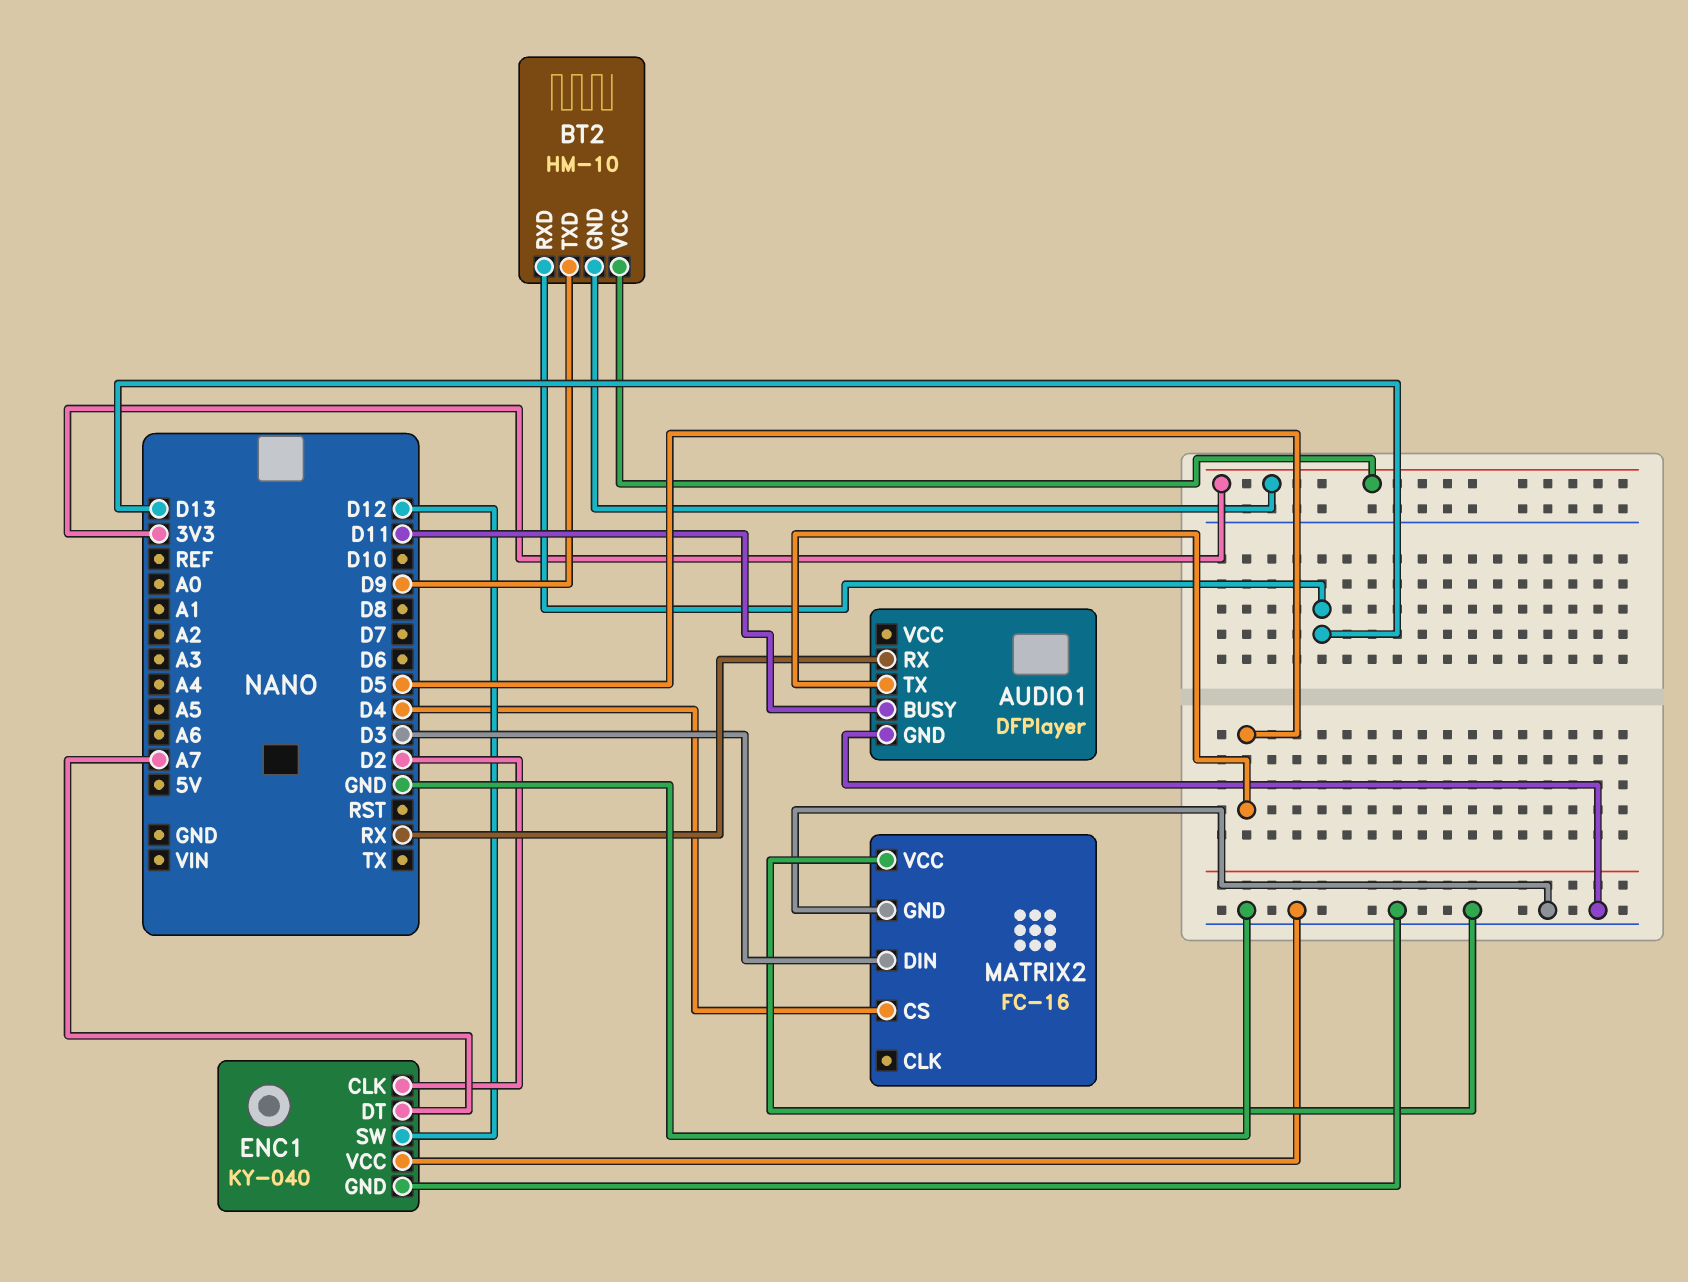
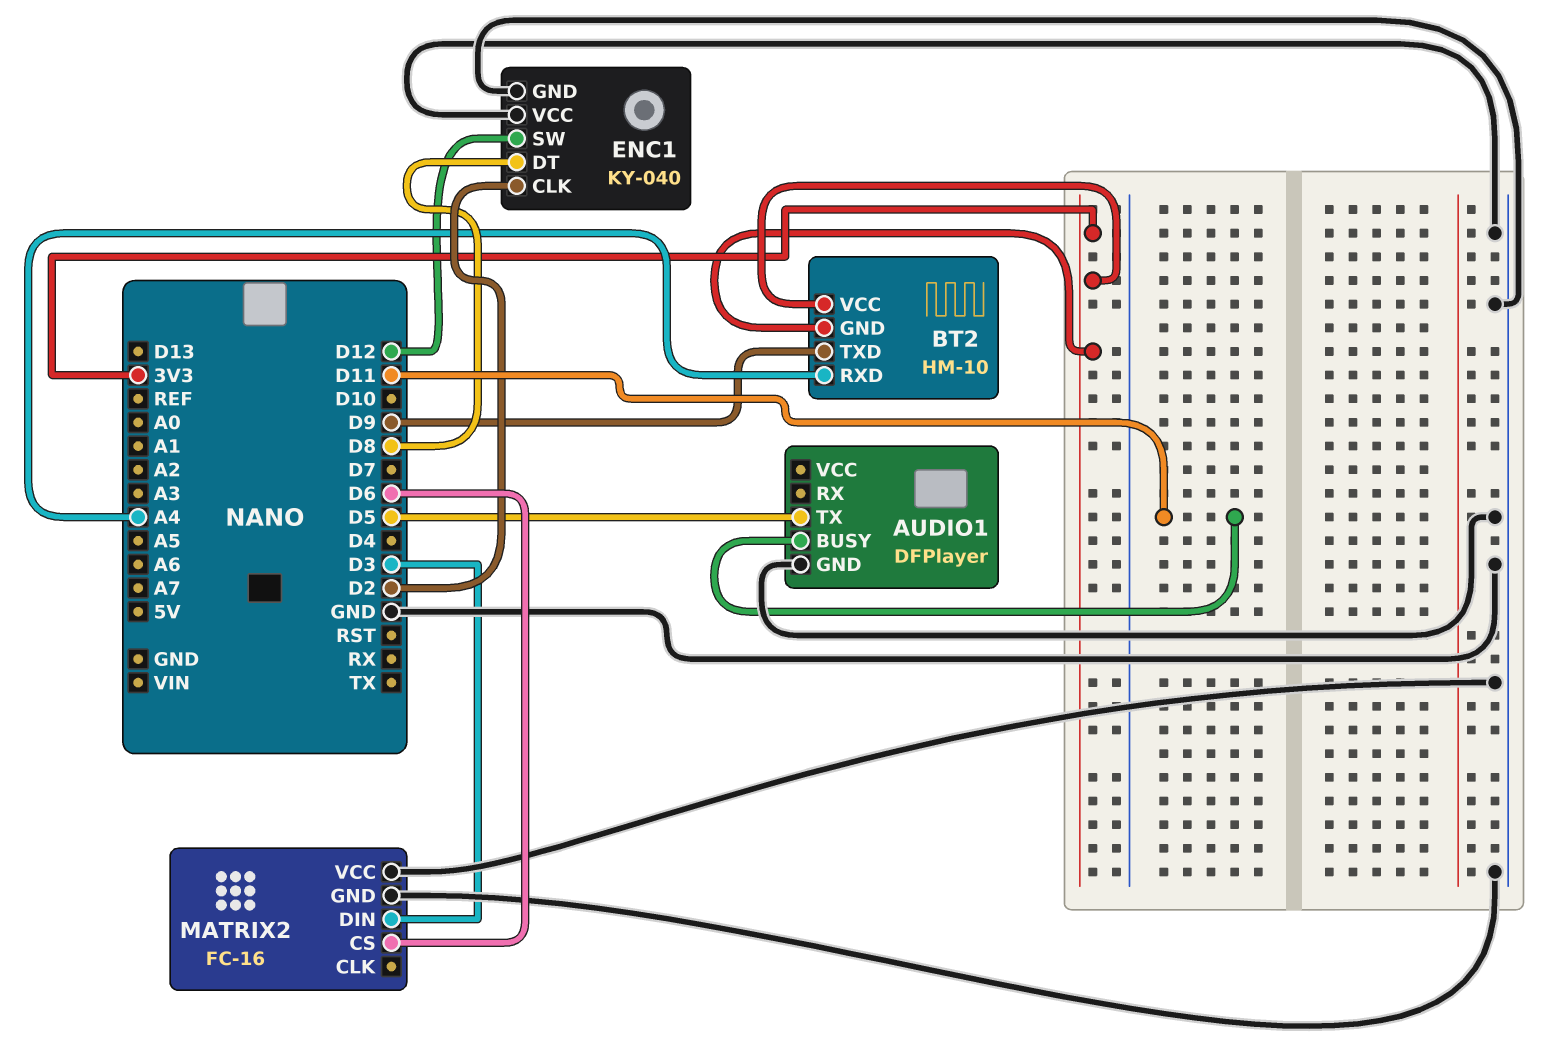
AUDIO1 pin RX: RX -> none
BT2 pin RXD: D13 -> A4
ENC1 pin DT: A7 -> D8
MATRIX2 pin CS: D4 -> D6

